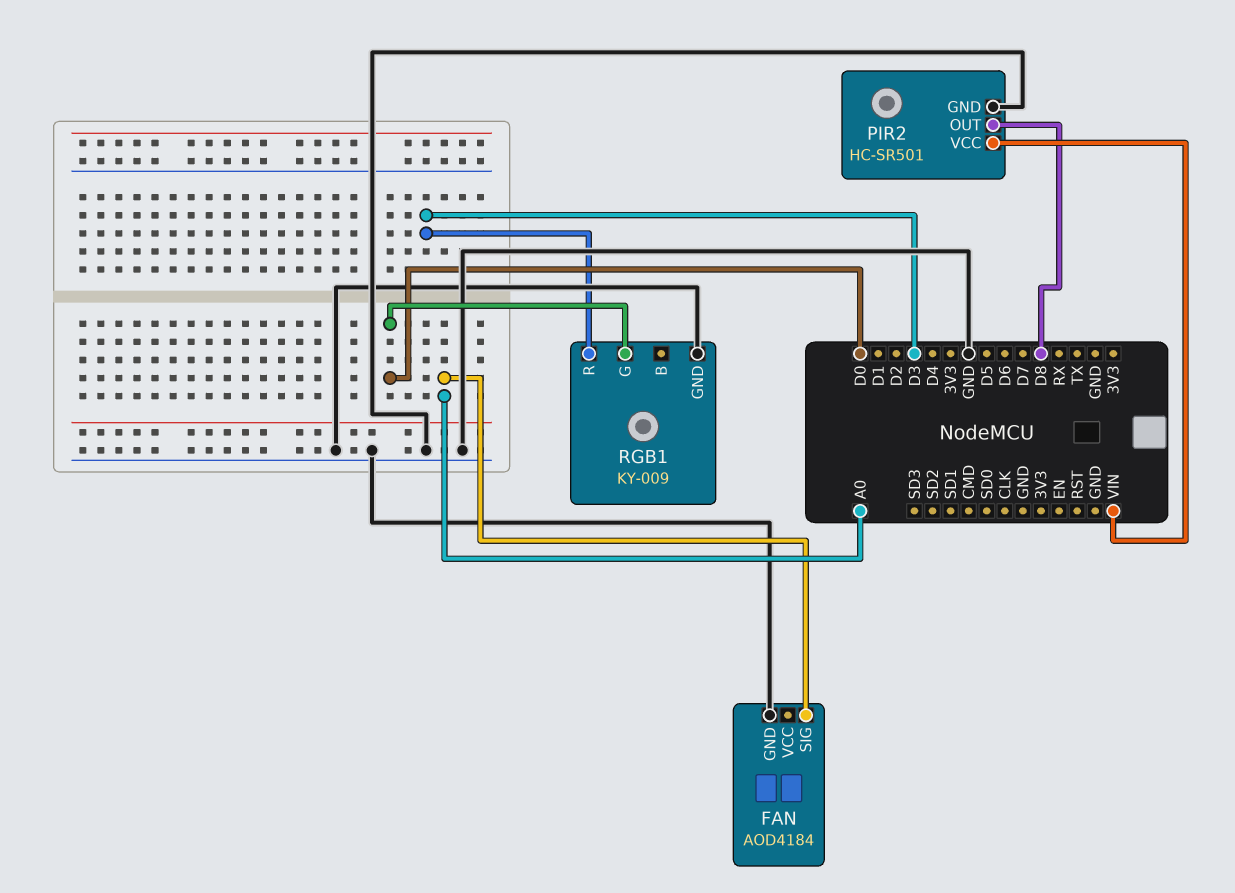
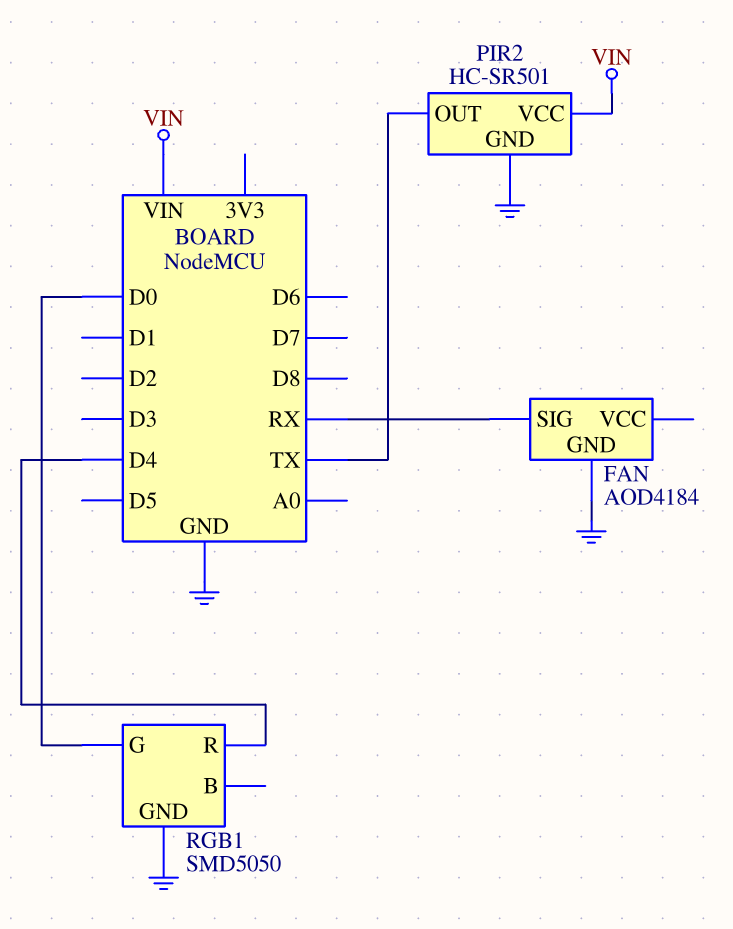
FAN pin SIG: A0 -> RX
PIR2 pin OUT: D8 -> TX
RGB1: KY-009 -> SMD5050
RGB1 pin R: D3 -> D4

